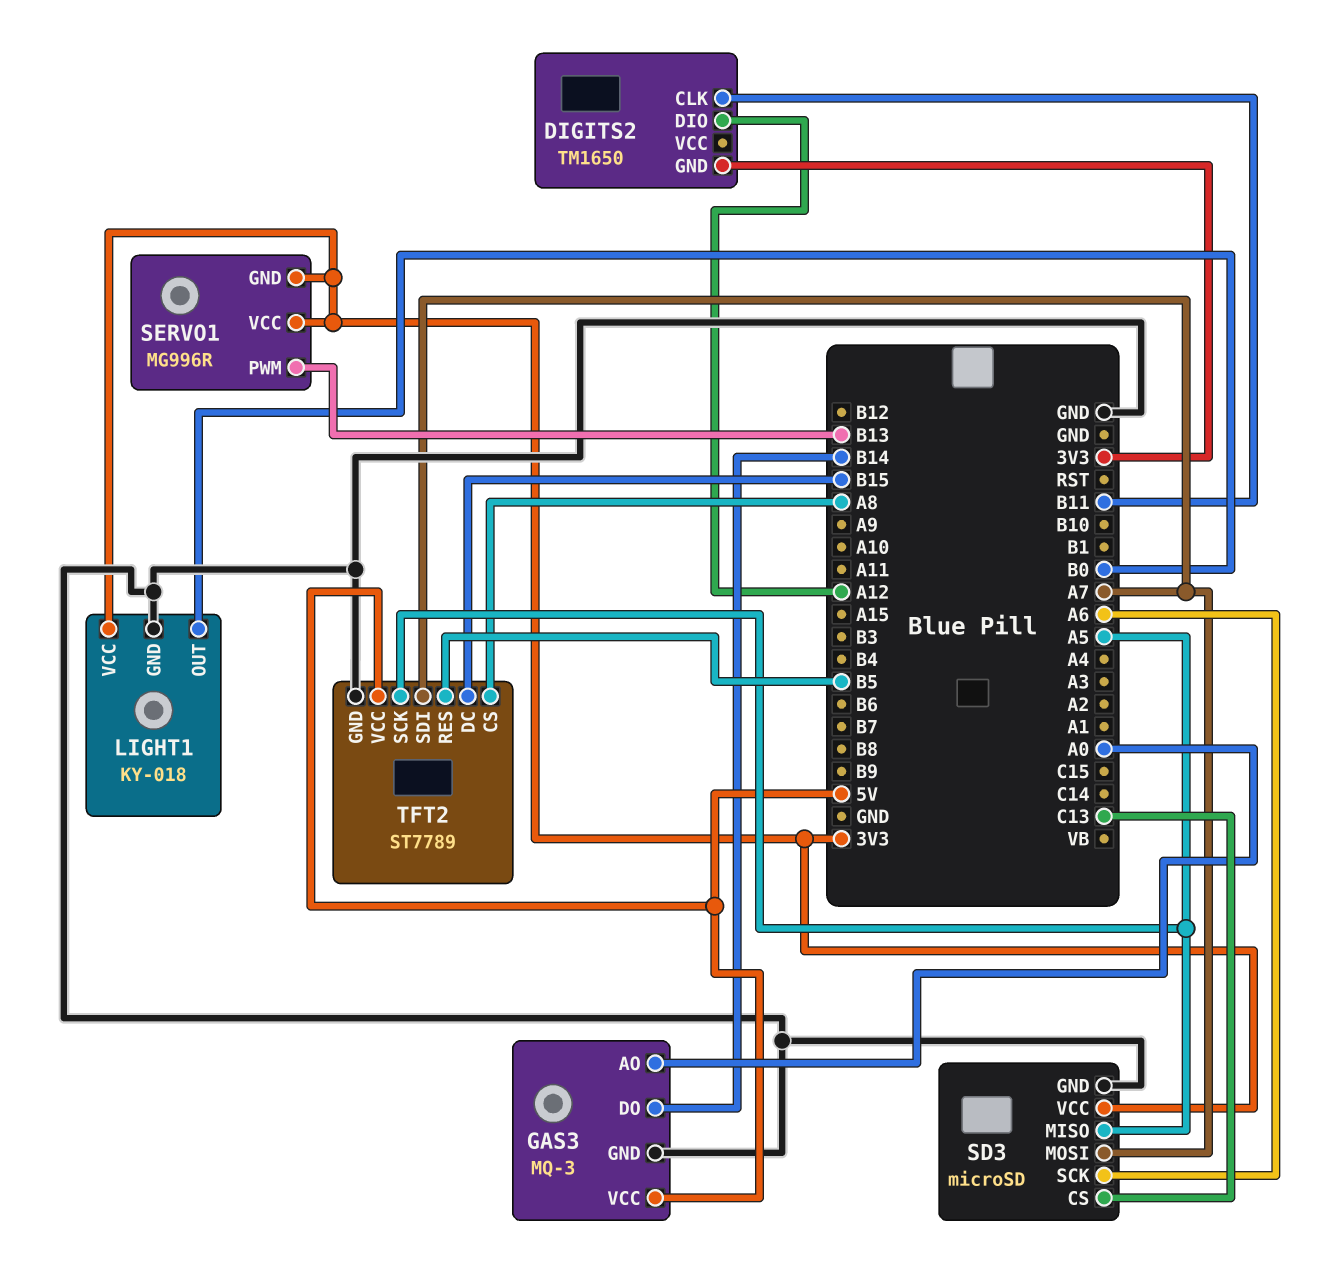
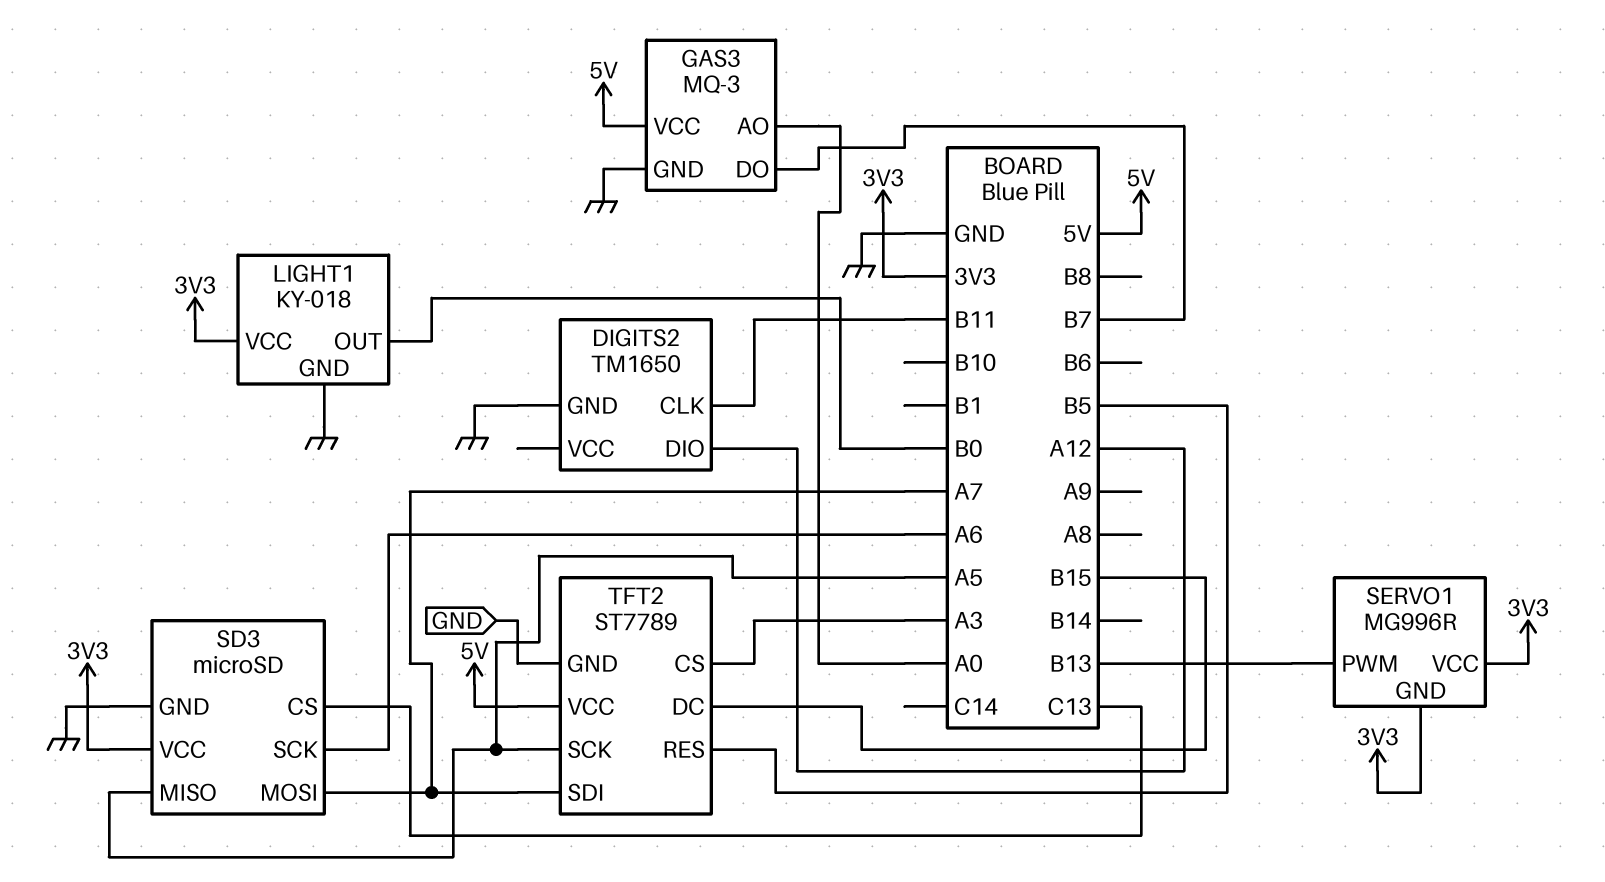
DIGITS2 pin GND: 3V3 -> GND
GAS3 pin DO: B14 -> B7
TFT2 pin CS: A8 -> A3

